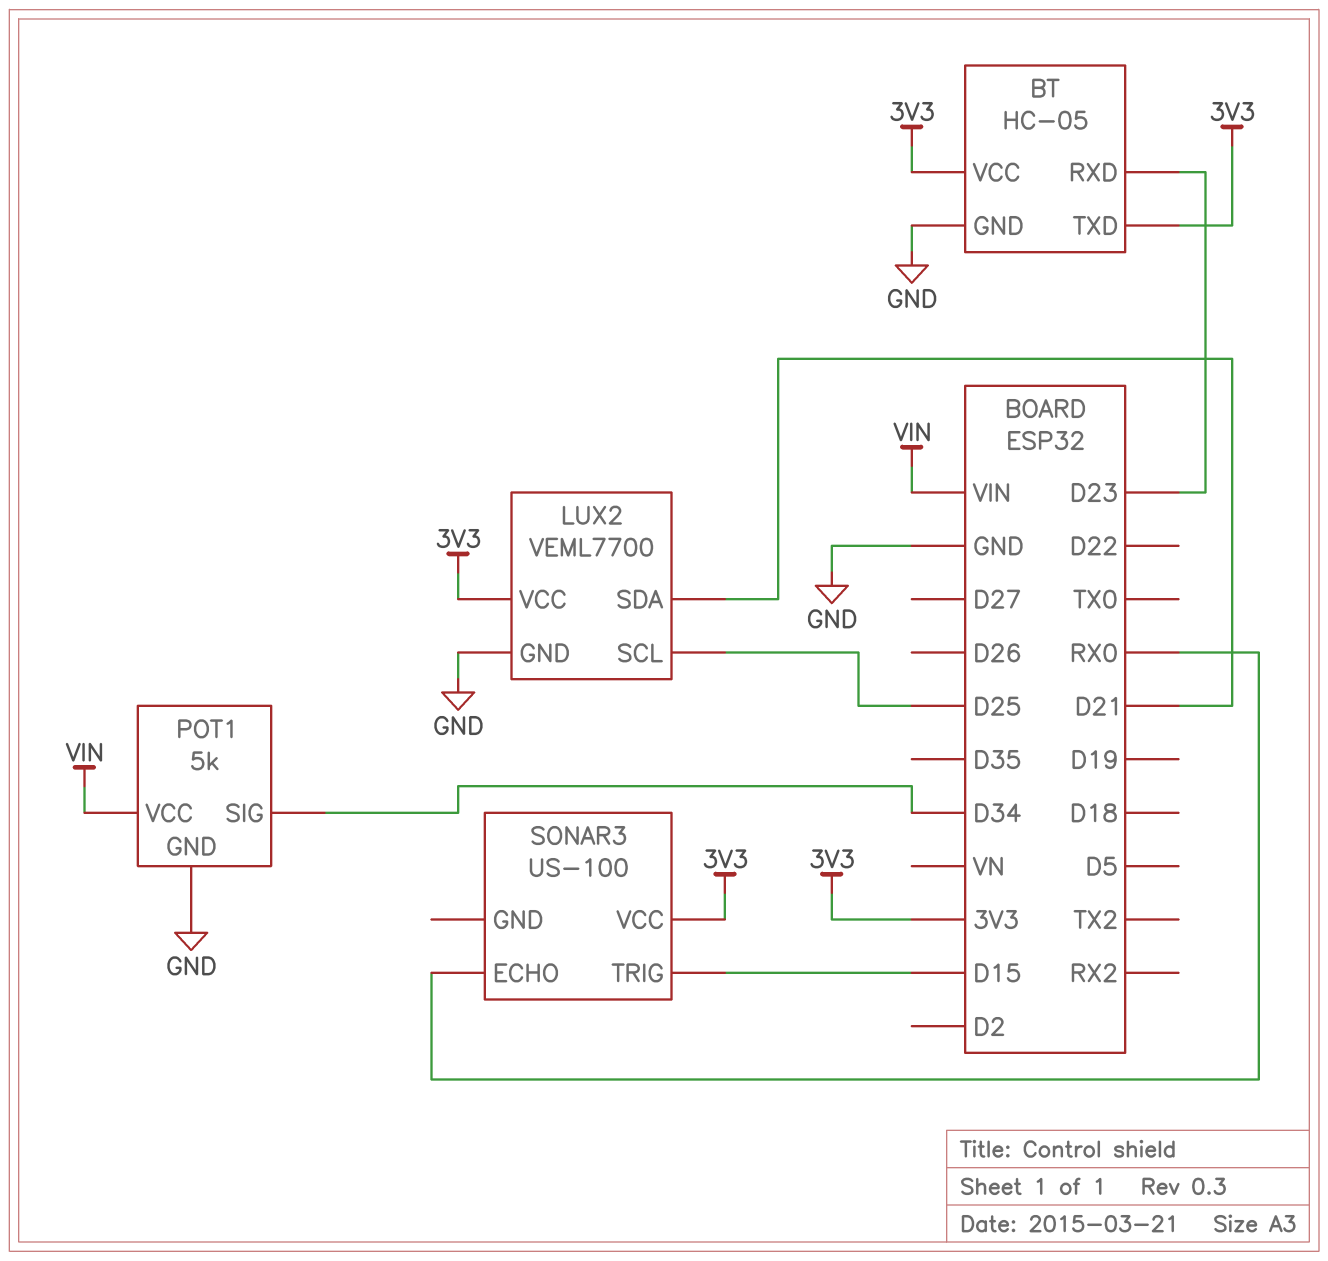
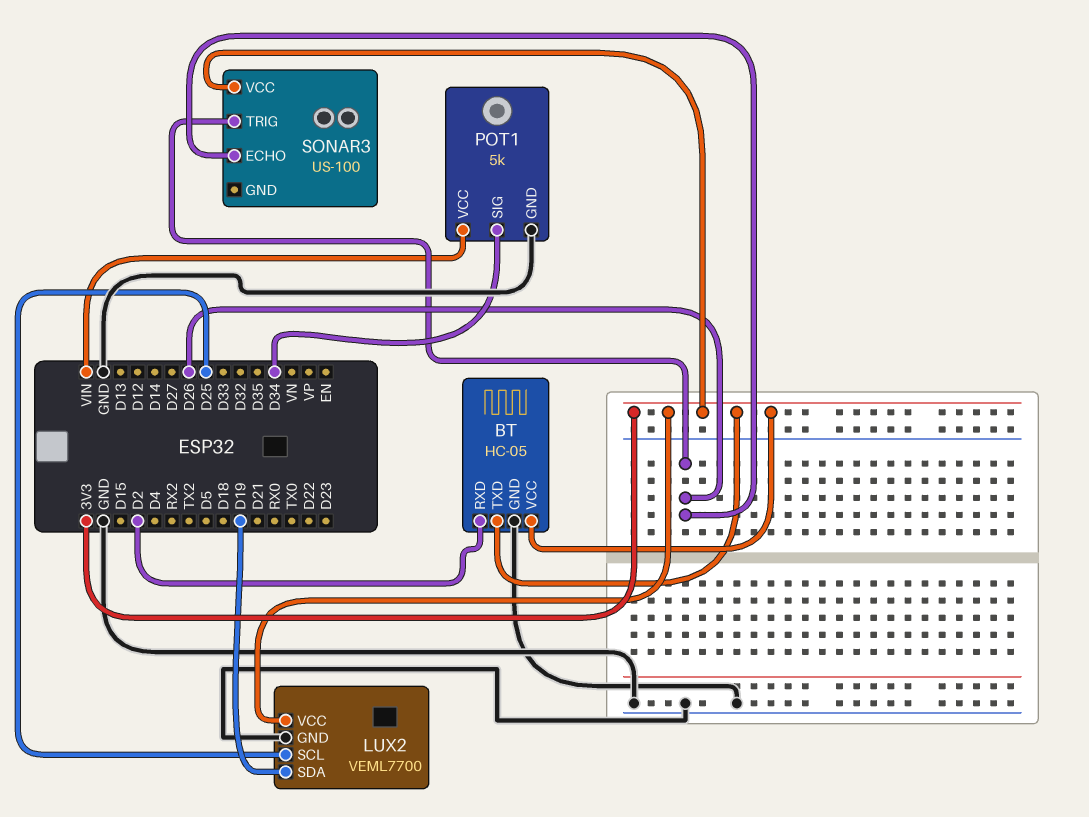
BT pin RXD: D23 -> D2
LUX2 pin SDA: D21 -> D19
SONAR3 pin ECHO: RX0 -> D26
SONAR3 pin TRIG: D15 -> D26

